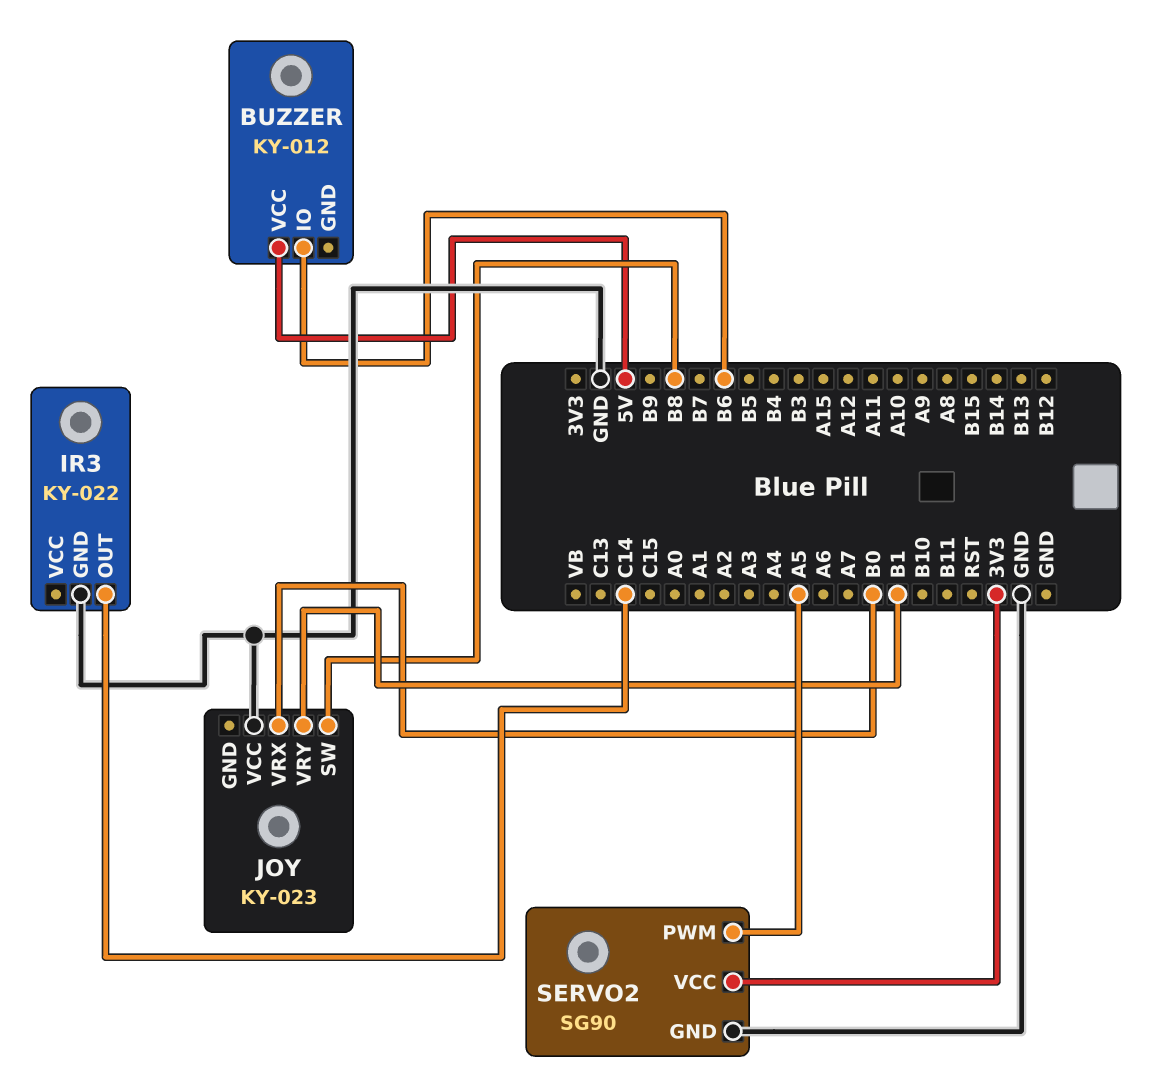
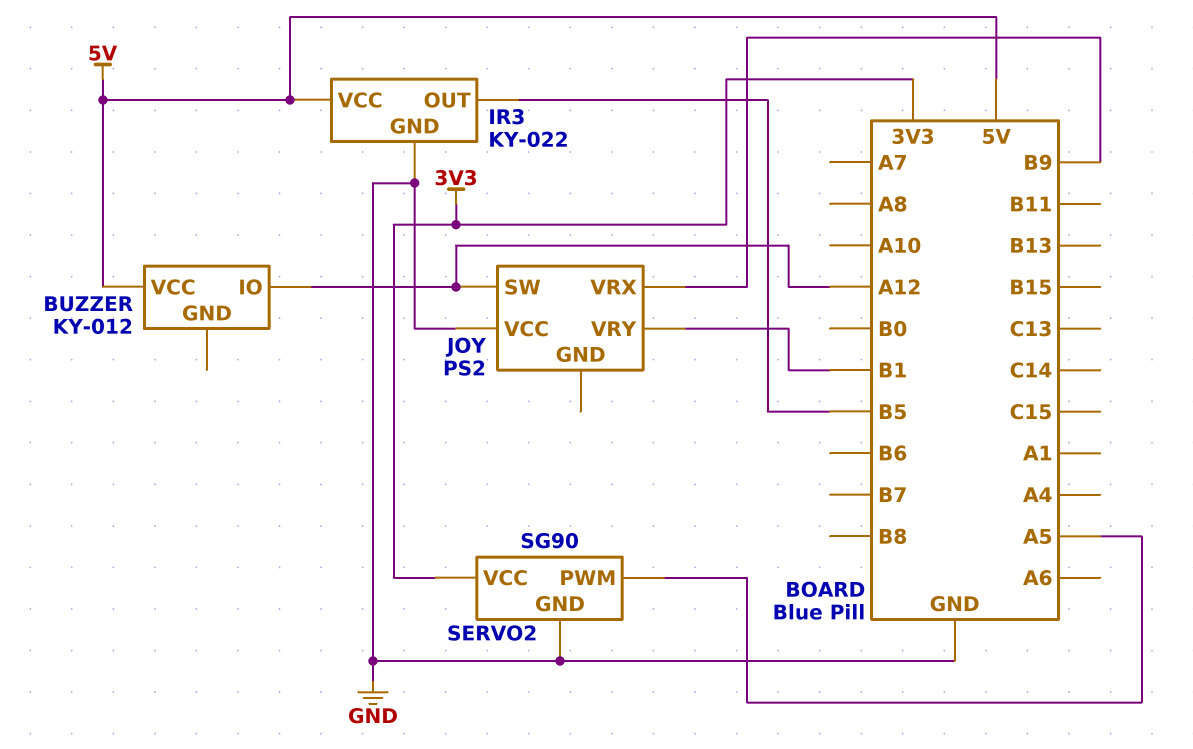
BUZZER pin IO: B6 -> A12
IR3 pin OUT: C14 -> B5
IR3 pin VCC: none -> 5V
JOY: KY-023 -> PS2
JOY pin SW: B8 -> A12
JOY pin VRX: B0 -> B9

